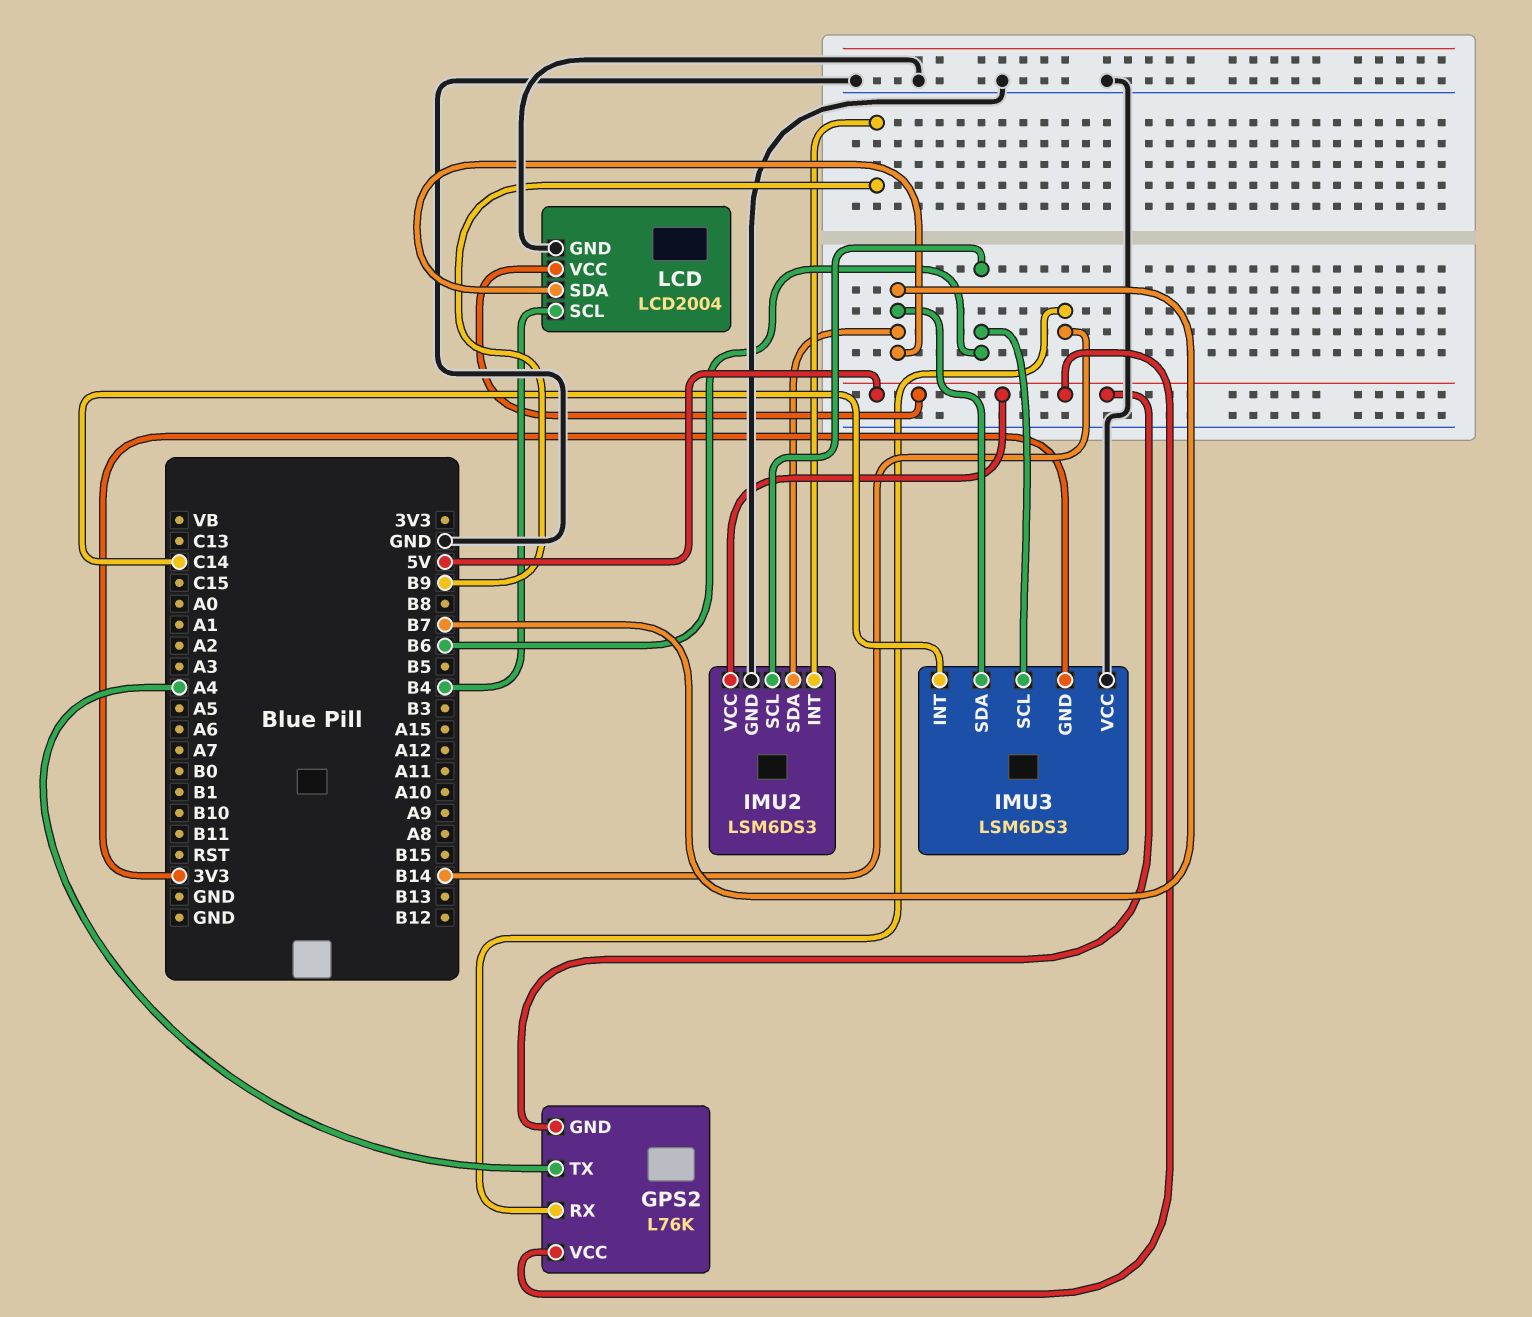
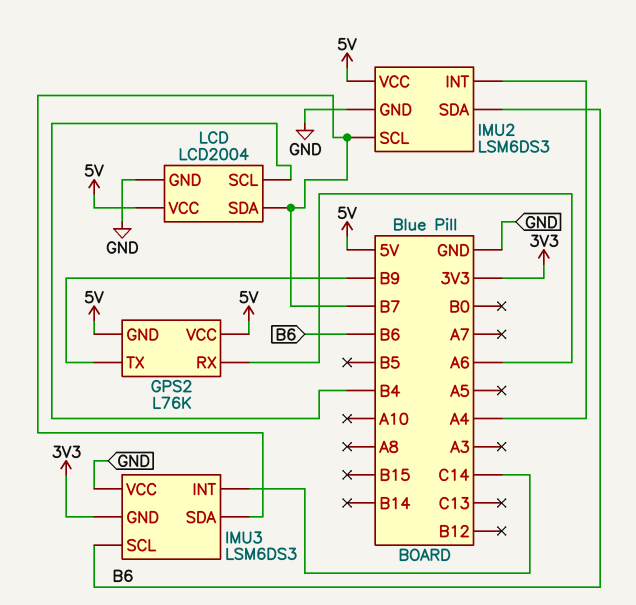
GPS2 pin RX: B14 -> A6
GPS2 pin TX: A4 -> B9
IMU2 pin INT: B9 -> A4
IMU2 pin SCL: B6 -> B7
IMU2 pin SDA: B7 -> B6

